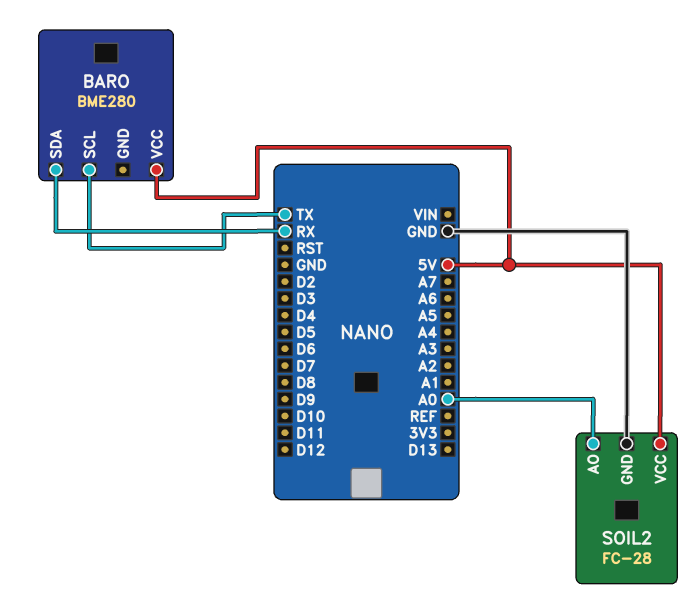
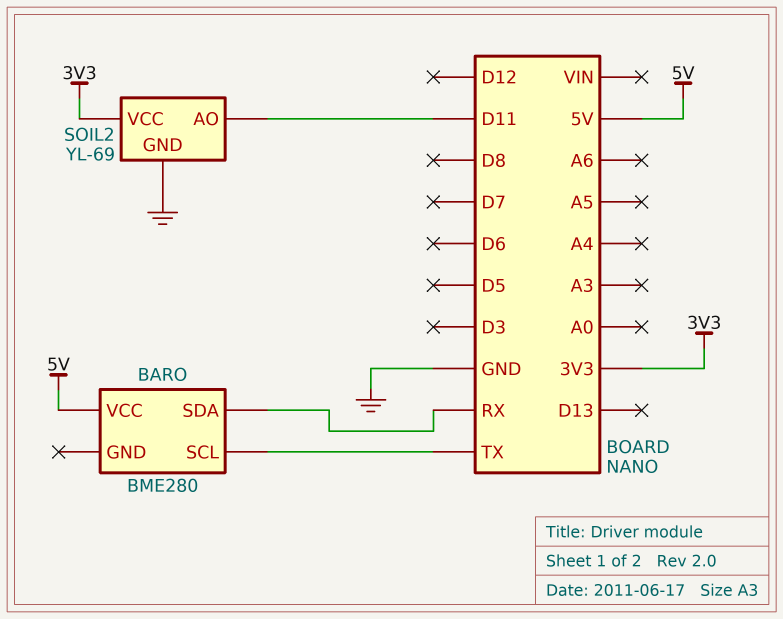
SOIL2: FC-28 -> YL-69
SOIL2 pin AO: A0 -> D11
SOIL2 pin VCC: 5V -> 3V3

